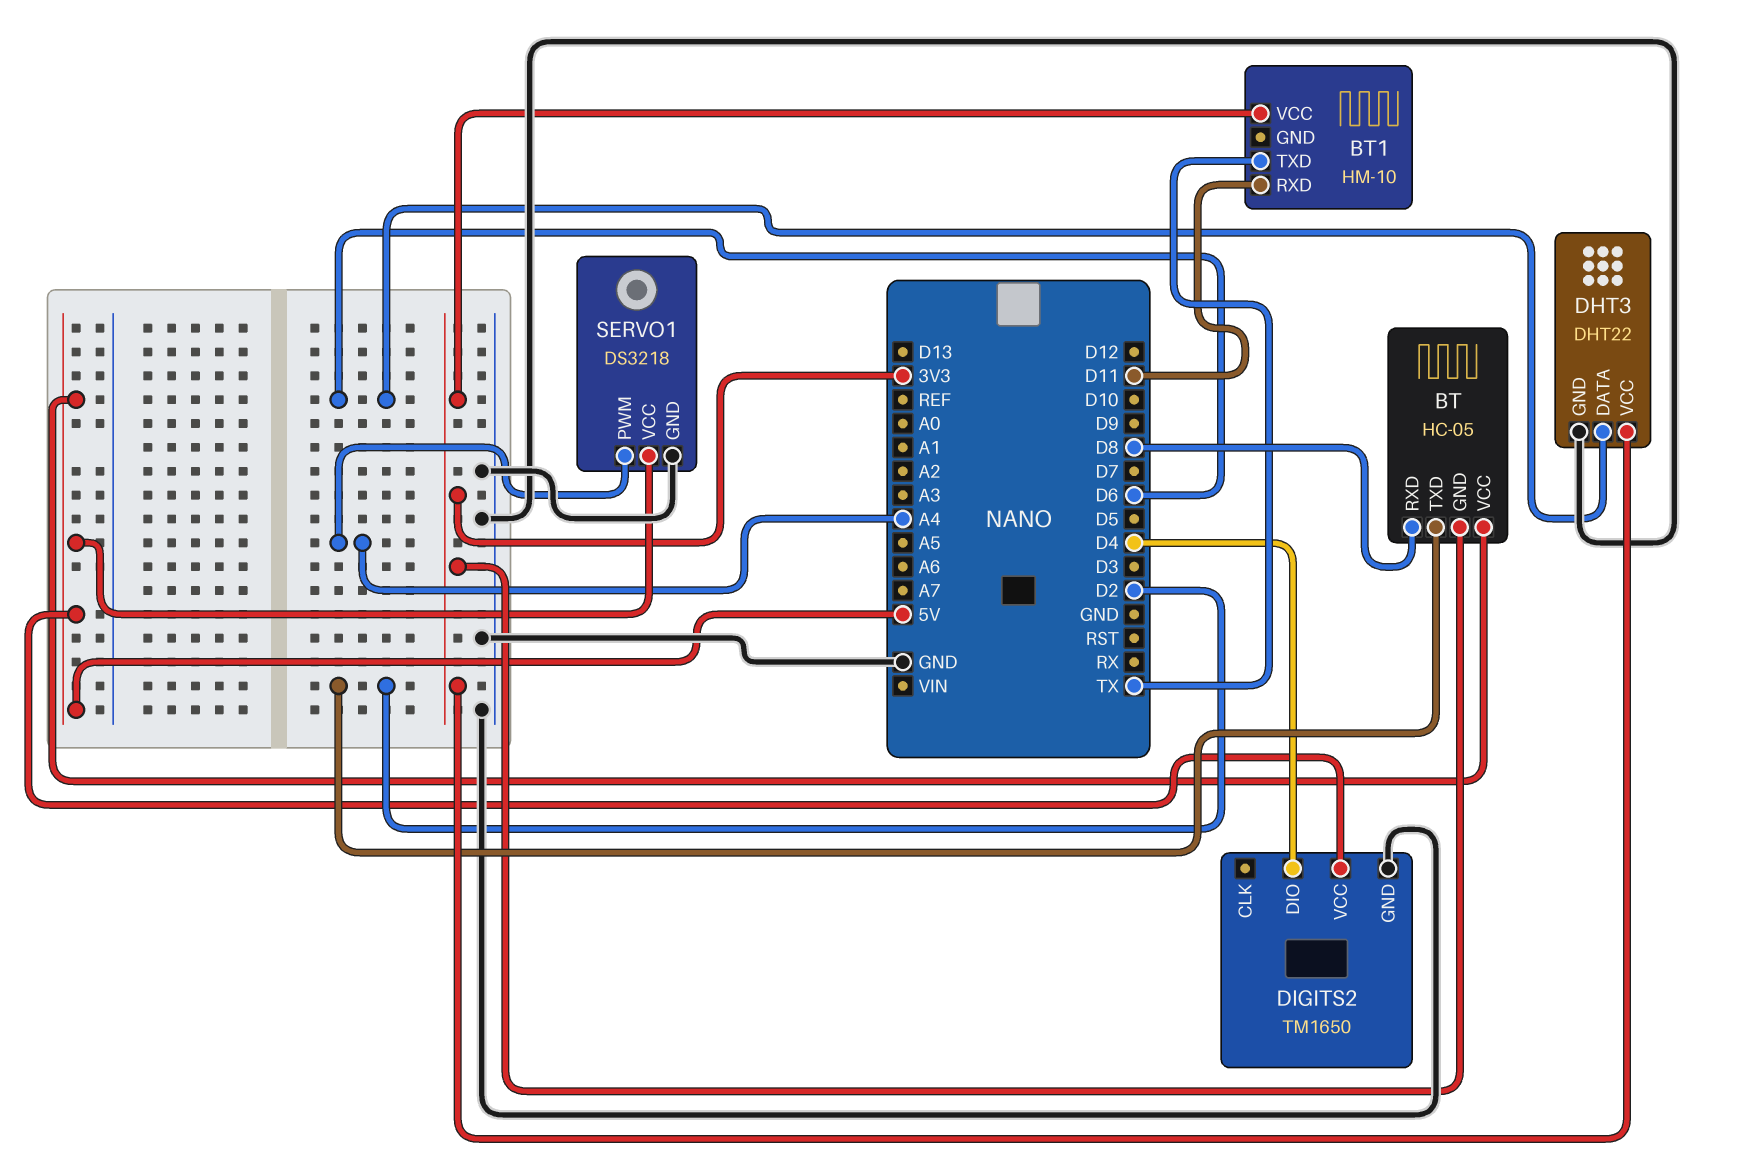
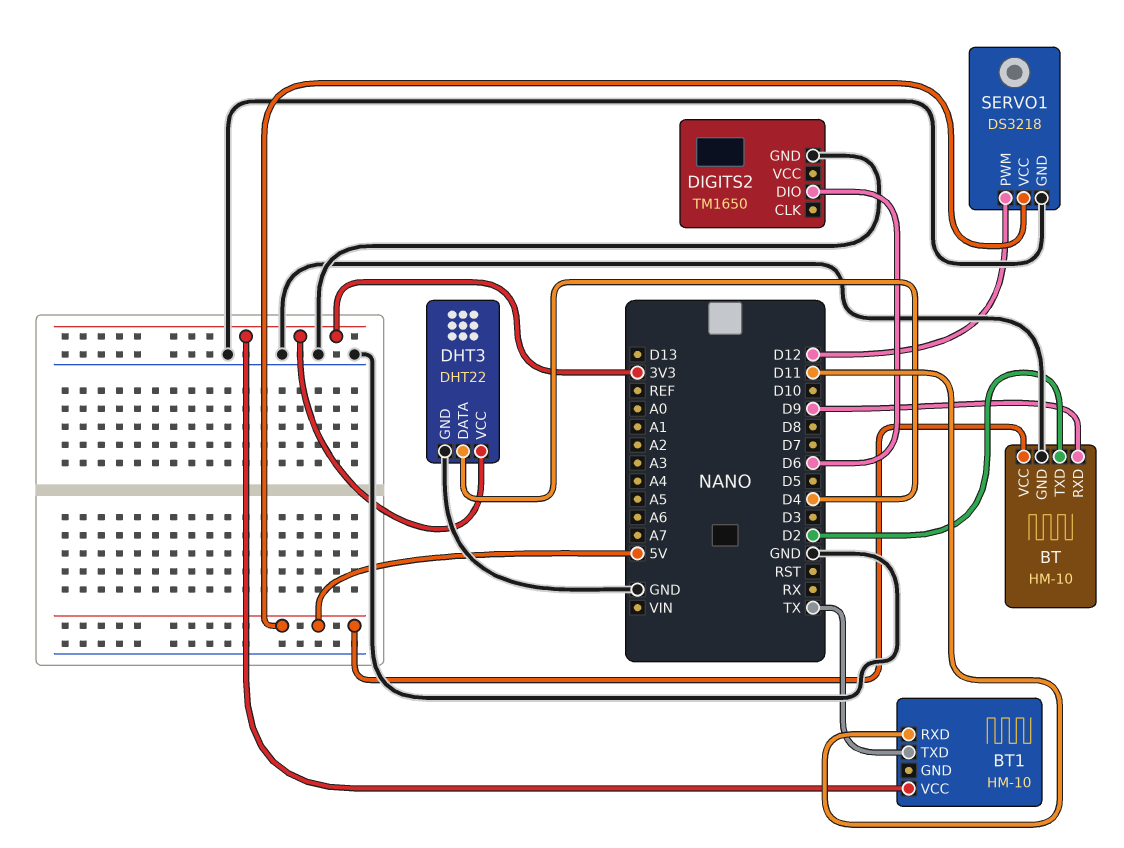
BT: HC-05 -> HM-10
BT pin GND: 3V3 -> GND
BT pin RXD: D8 -> D9
DHT3 pin DATA: D6 -> D4
DIGITS2 pin DIO: D4 -> D6
DIGITS2 pin VCC: 5V -> none
SERVO1 pin PWM: A4 -> D12

